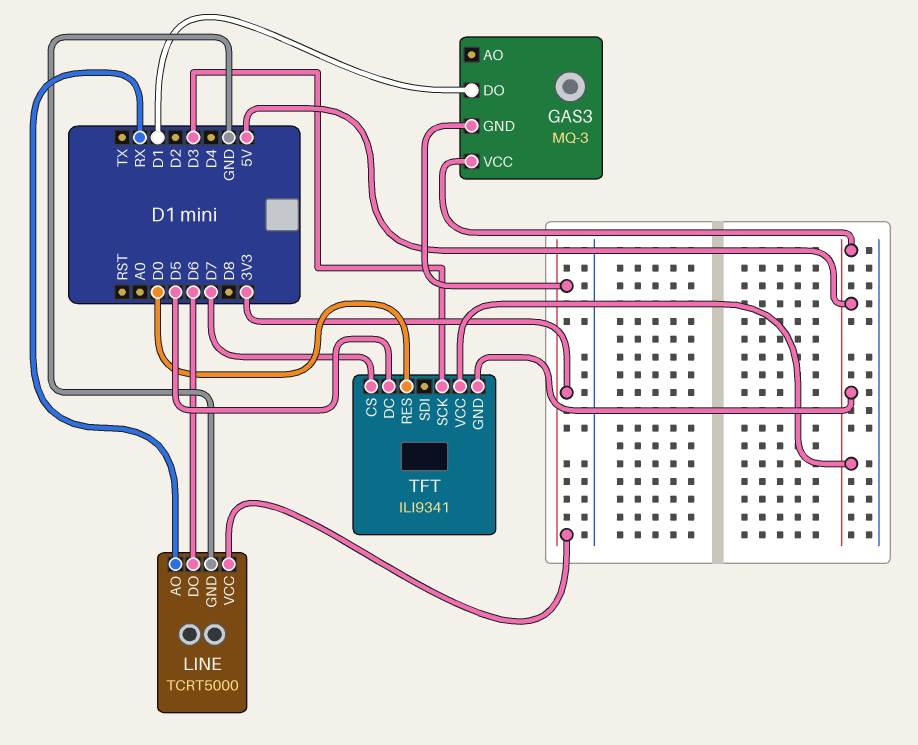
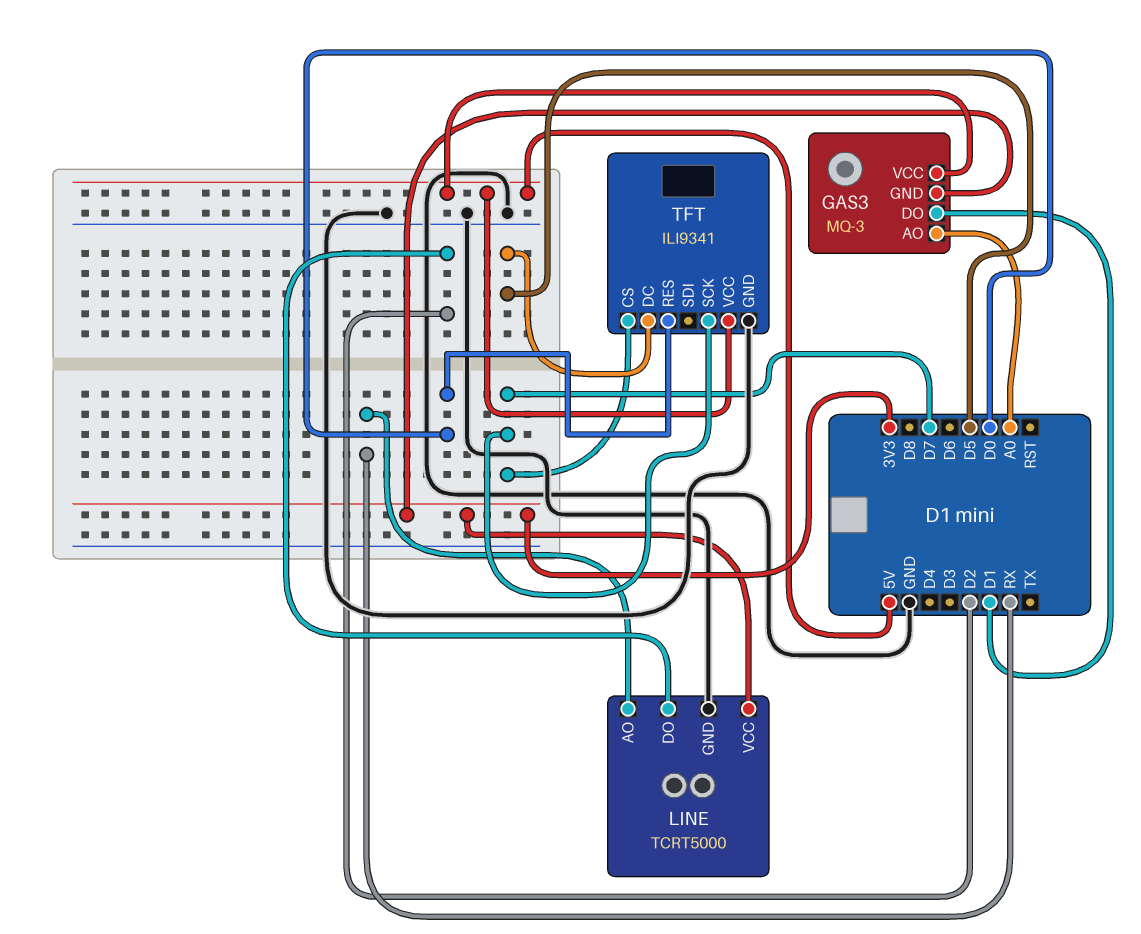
GAS3 pin AO: none -> A0
LINE pin DO: D6 -> D2
TFT pin GND: 5V -> GND
TFT pin SCK: D3 -> D7

